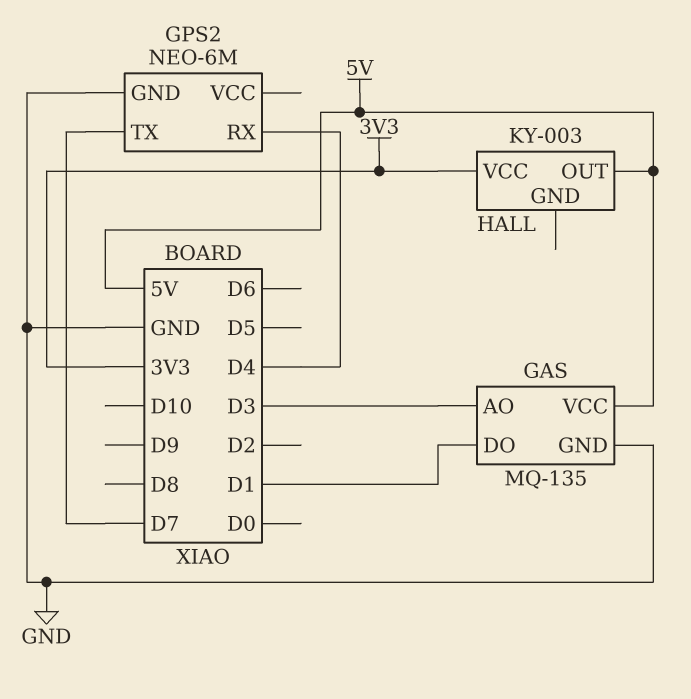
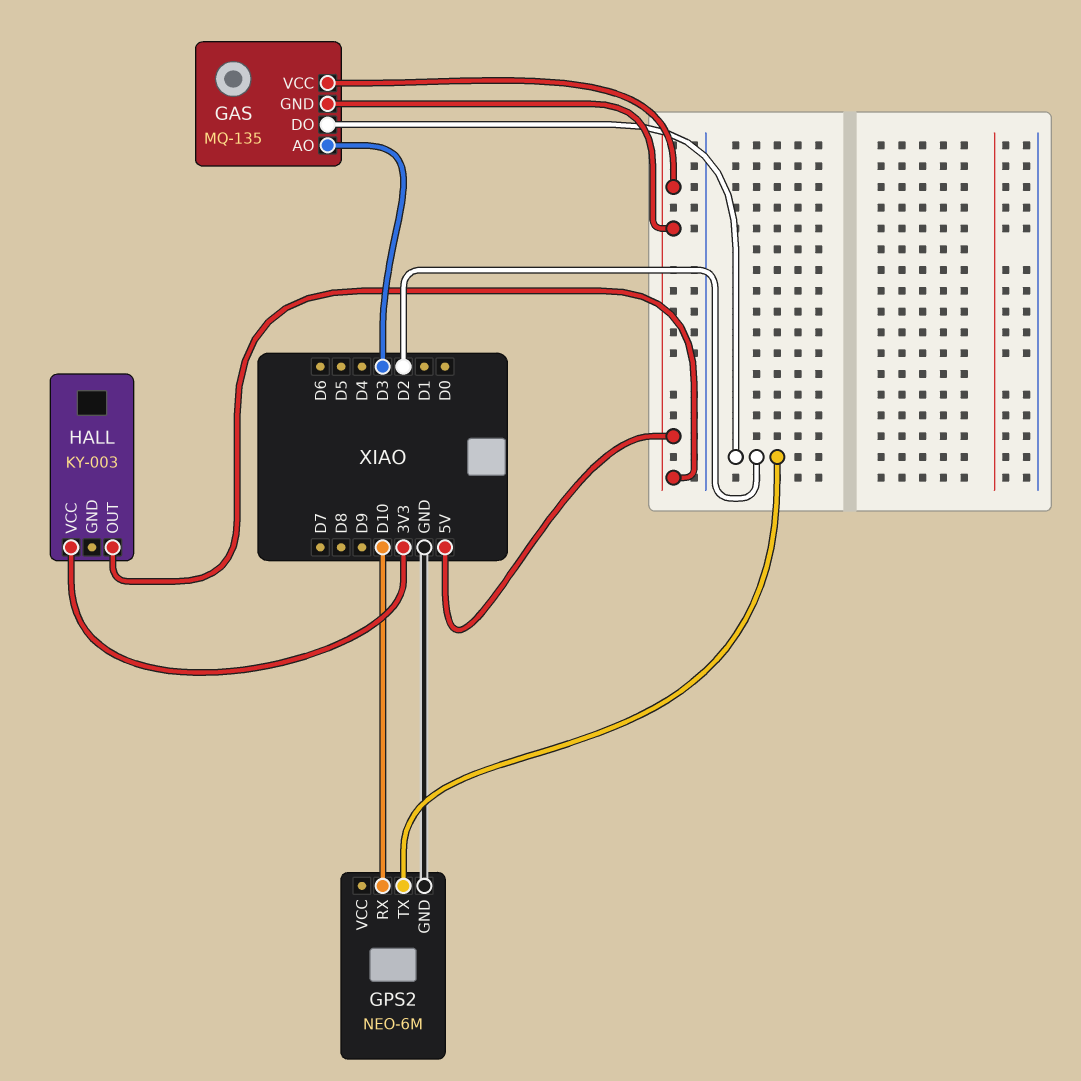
GAS pin DO: D1 -> D2
GAS pin GND: GND -> 5V
GPS2 pin RX: D4 -> D10
GPS2 pin TX: D7 -> D2

